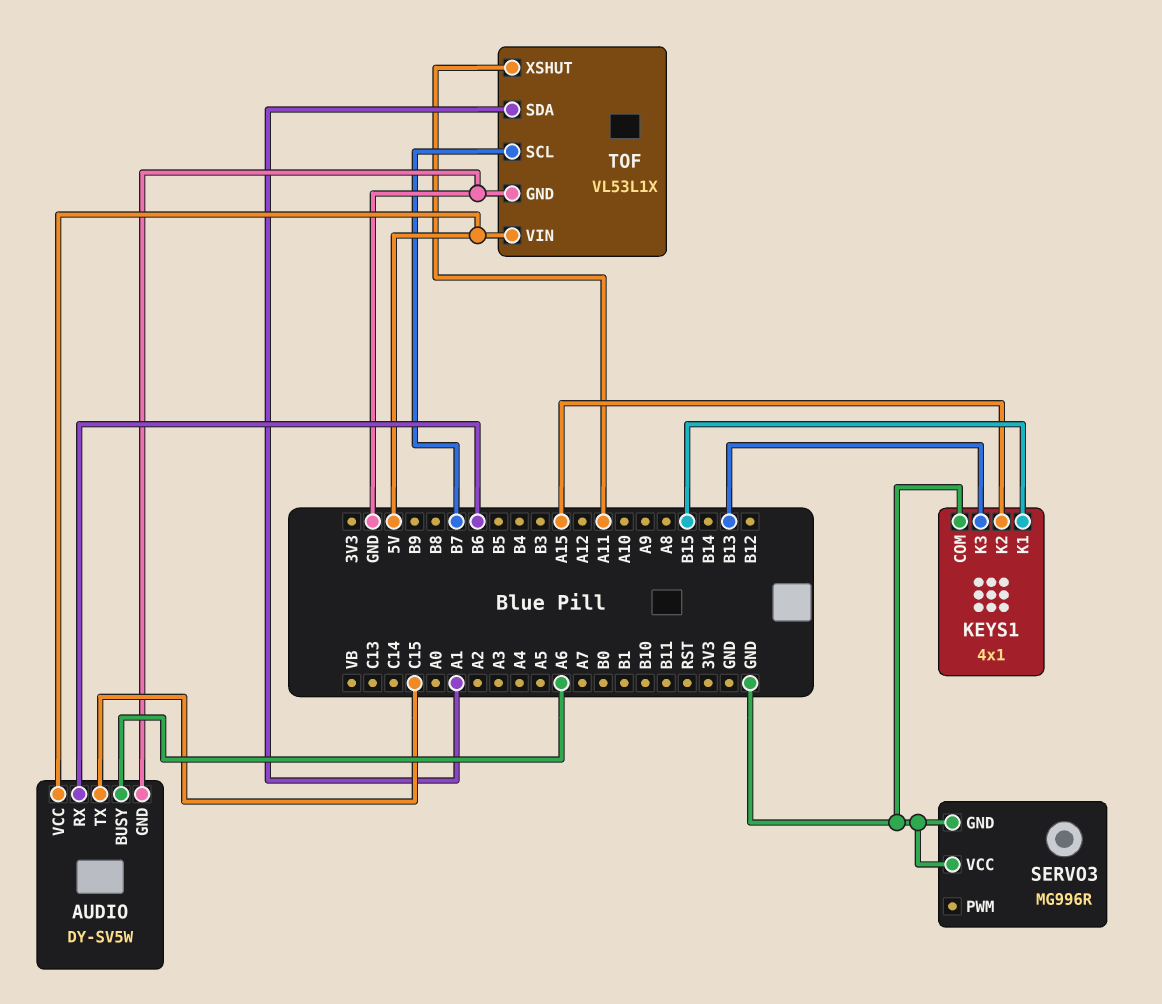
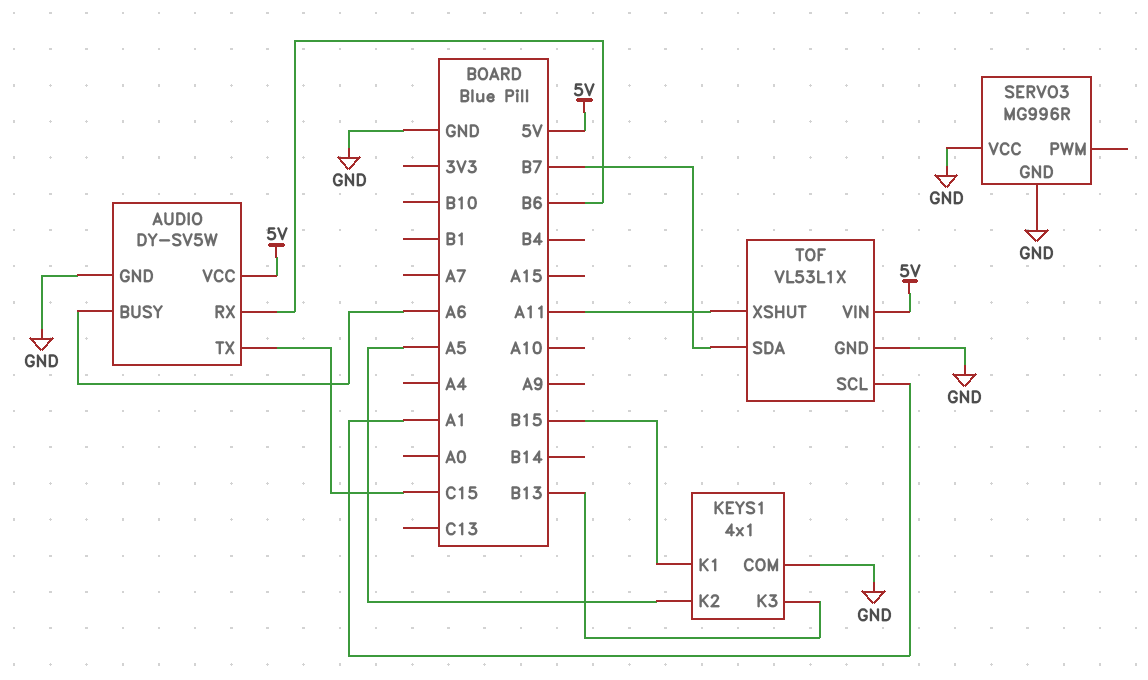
KEYS1 pin K2: A15 -> A5
TOF pin SCL: B7 -> A1
TOF pin SDA: A1 -> B7

